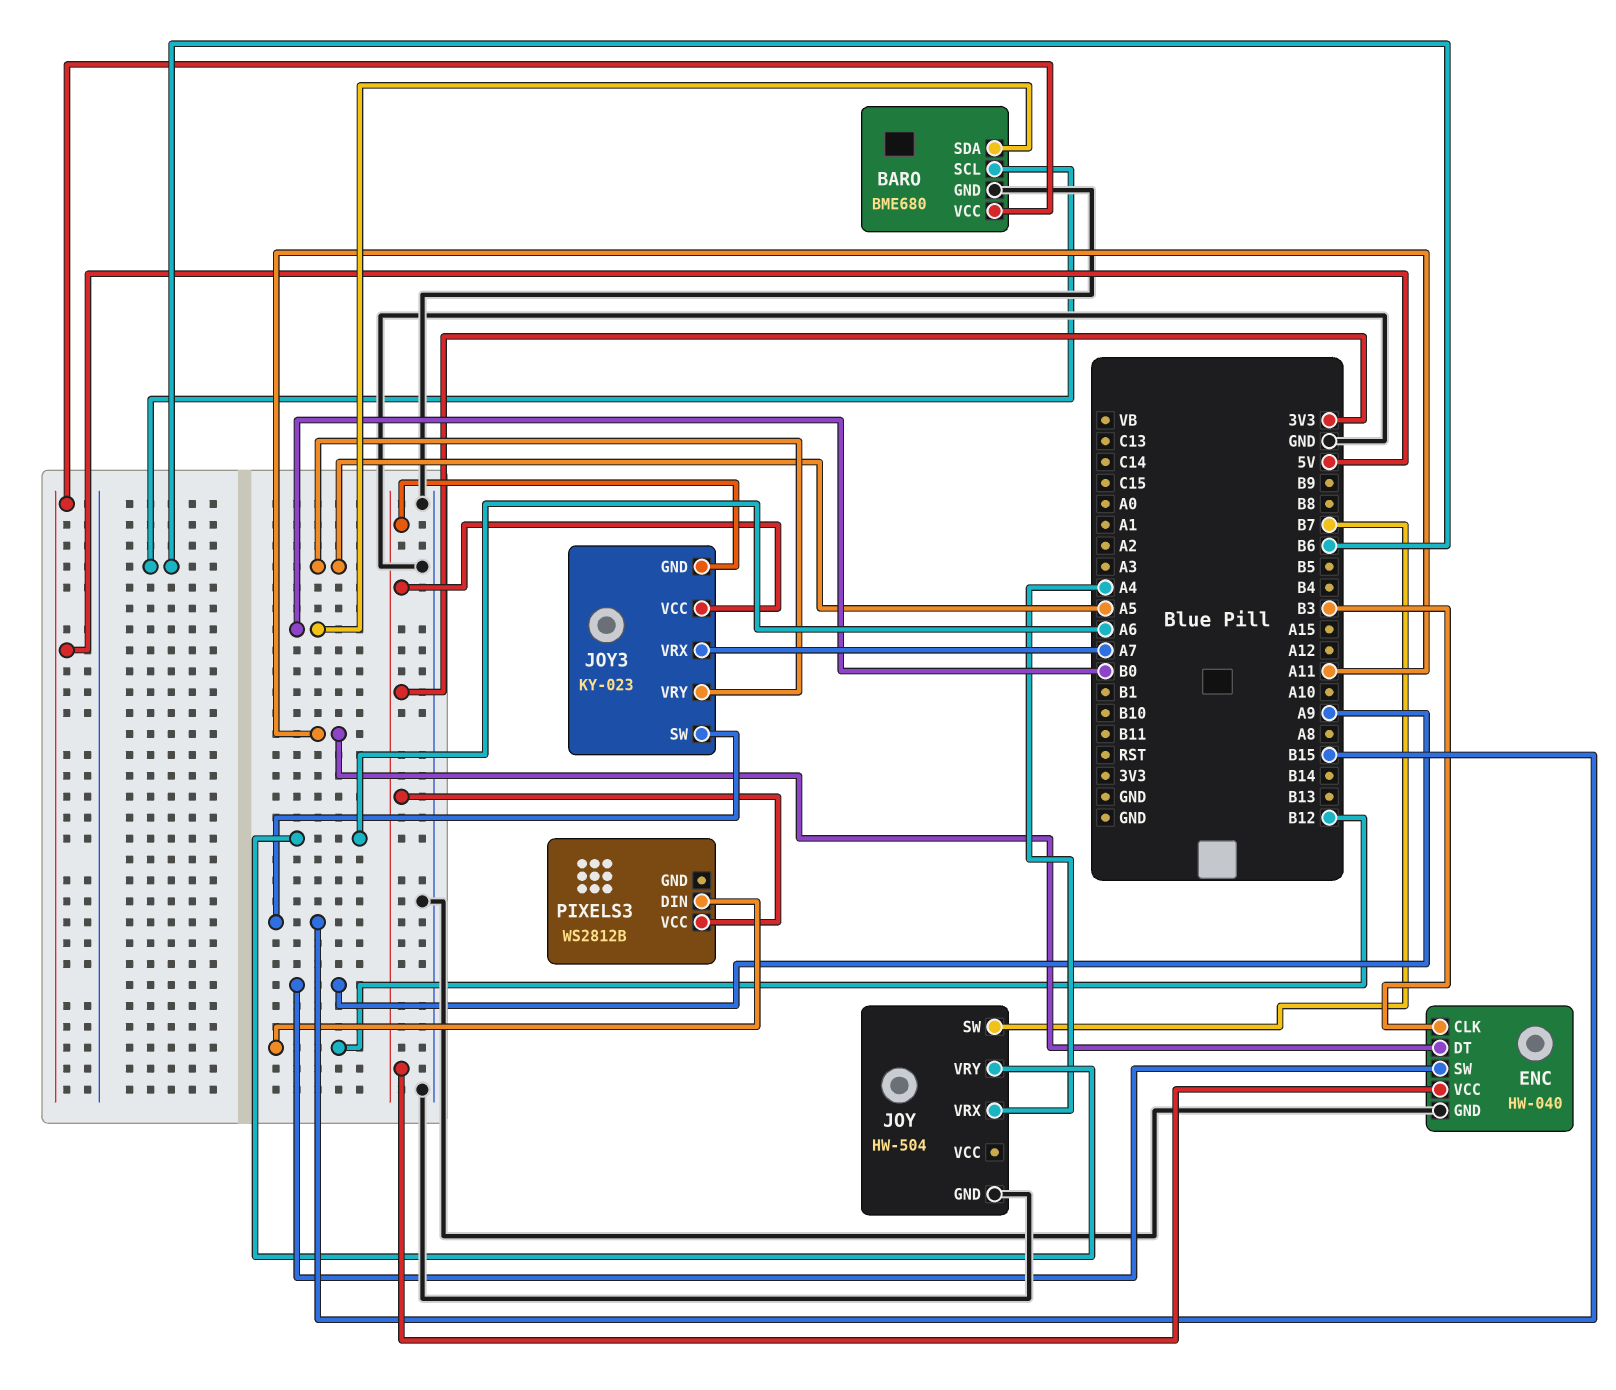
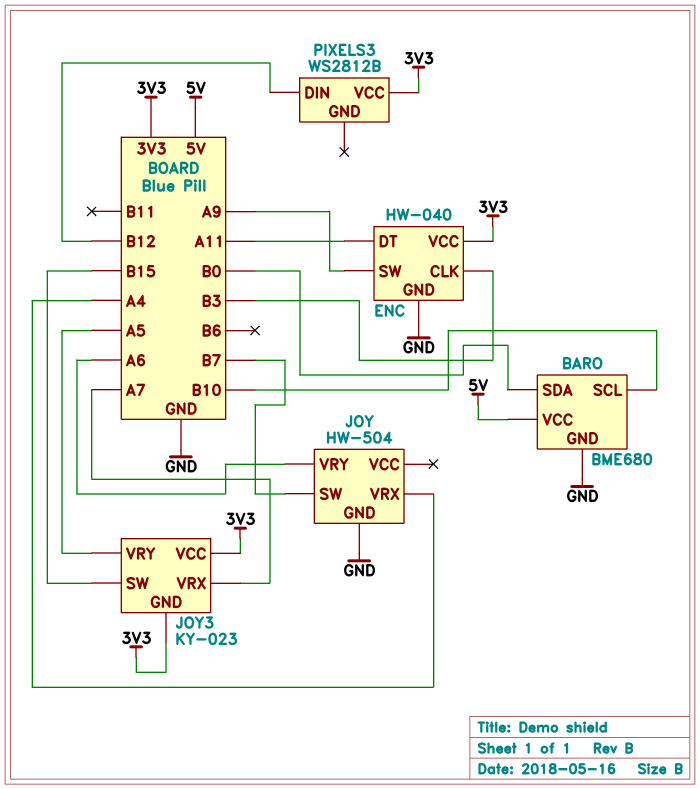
BARO pin SCL: B6 -> B10

